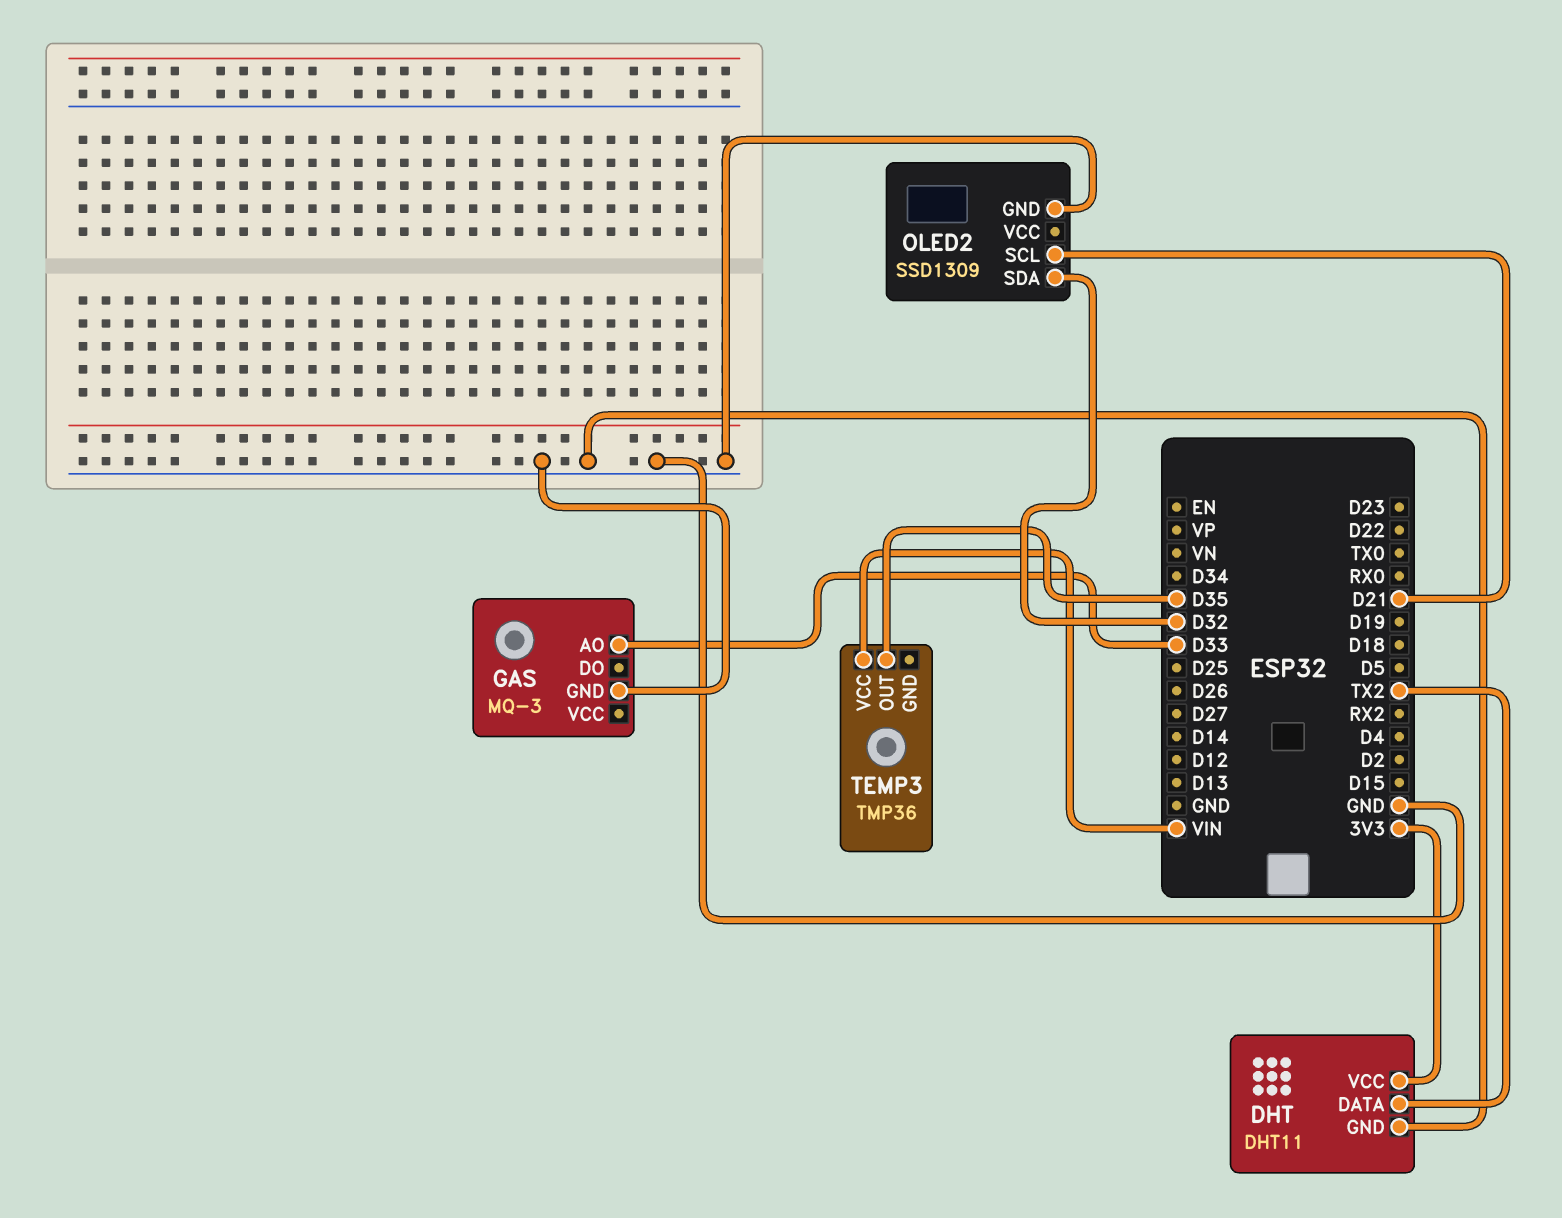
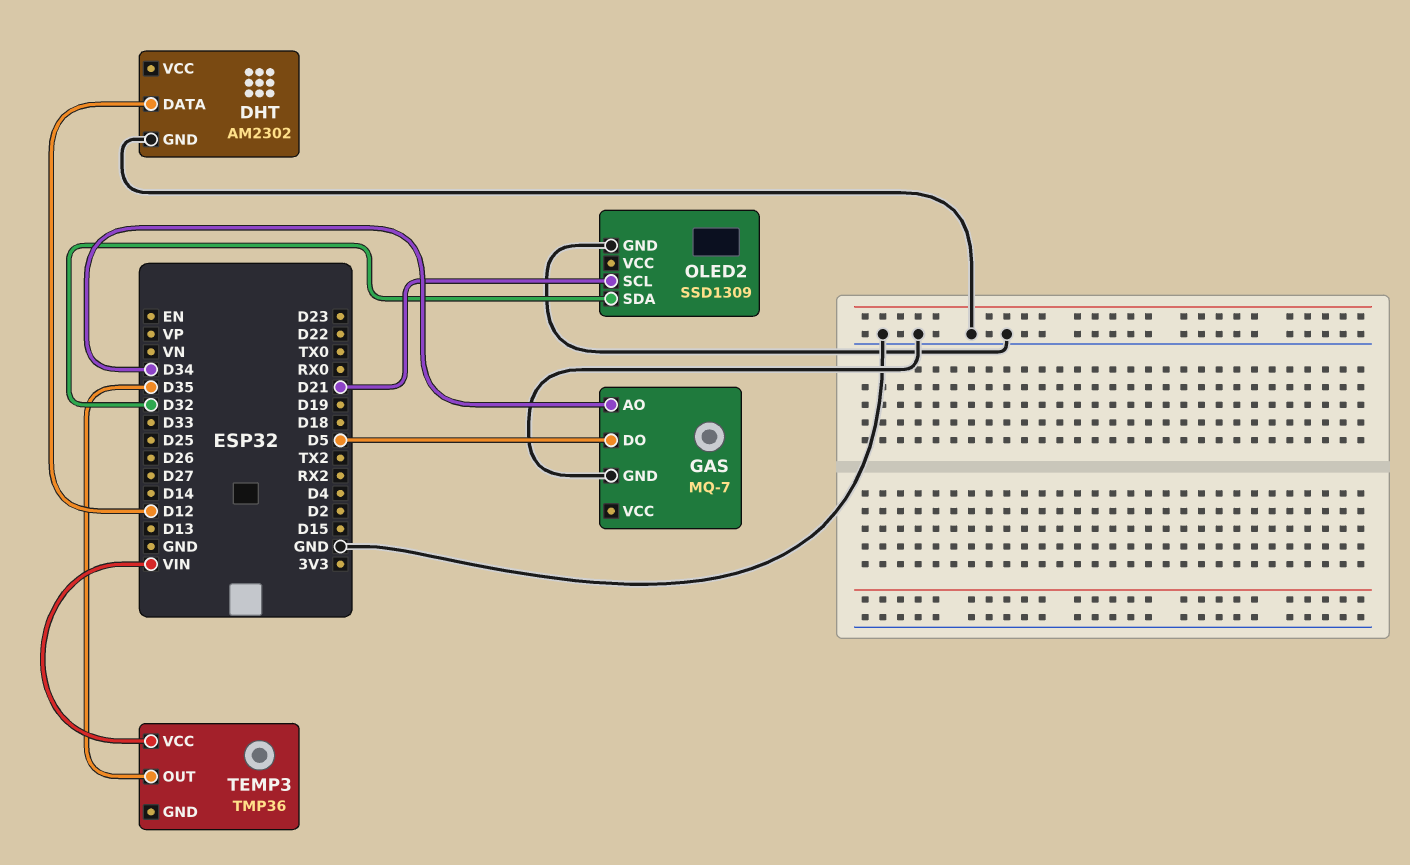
DHT: DHT11 -> AM2302
DHT pin DATA: TX2 -> D12
DHT pin VCC: 3V3 -> none
GAS: MQ-3 -> MQ-7
GAS pin AO: D33 -> D34
GAS pin DO: none -> D5

